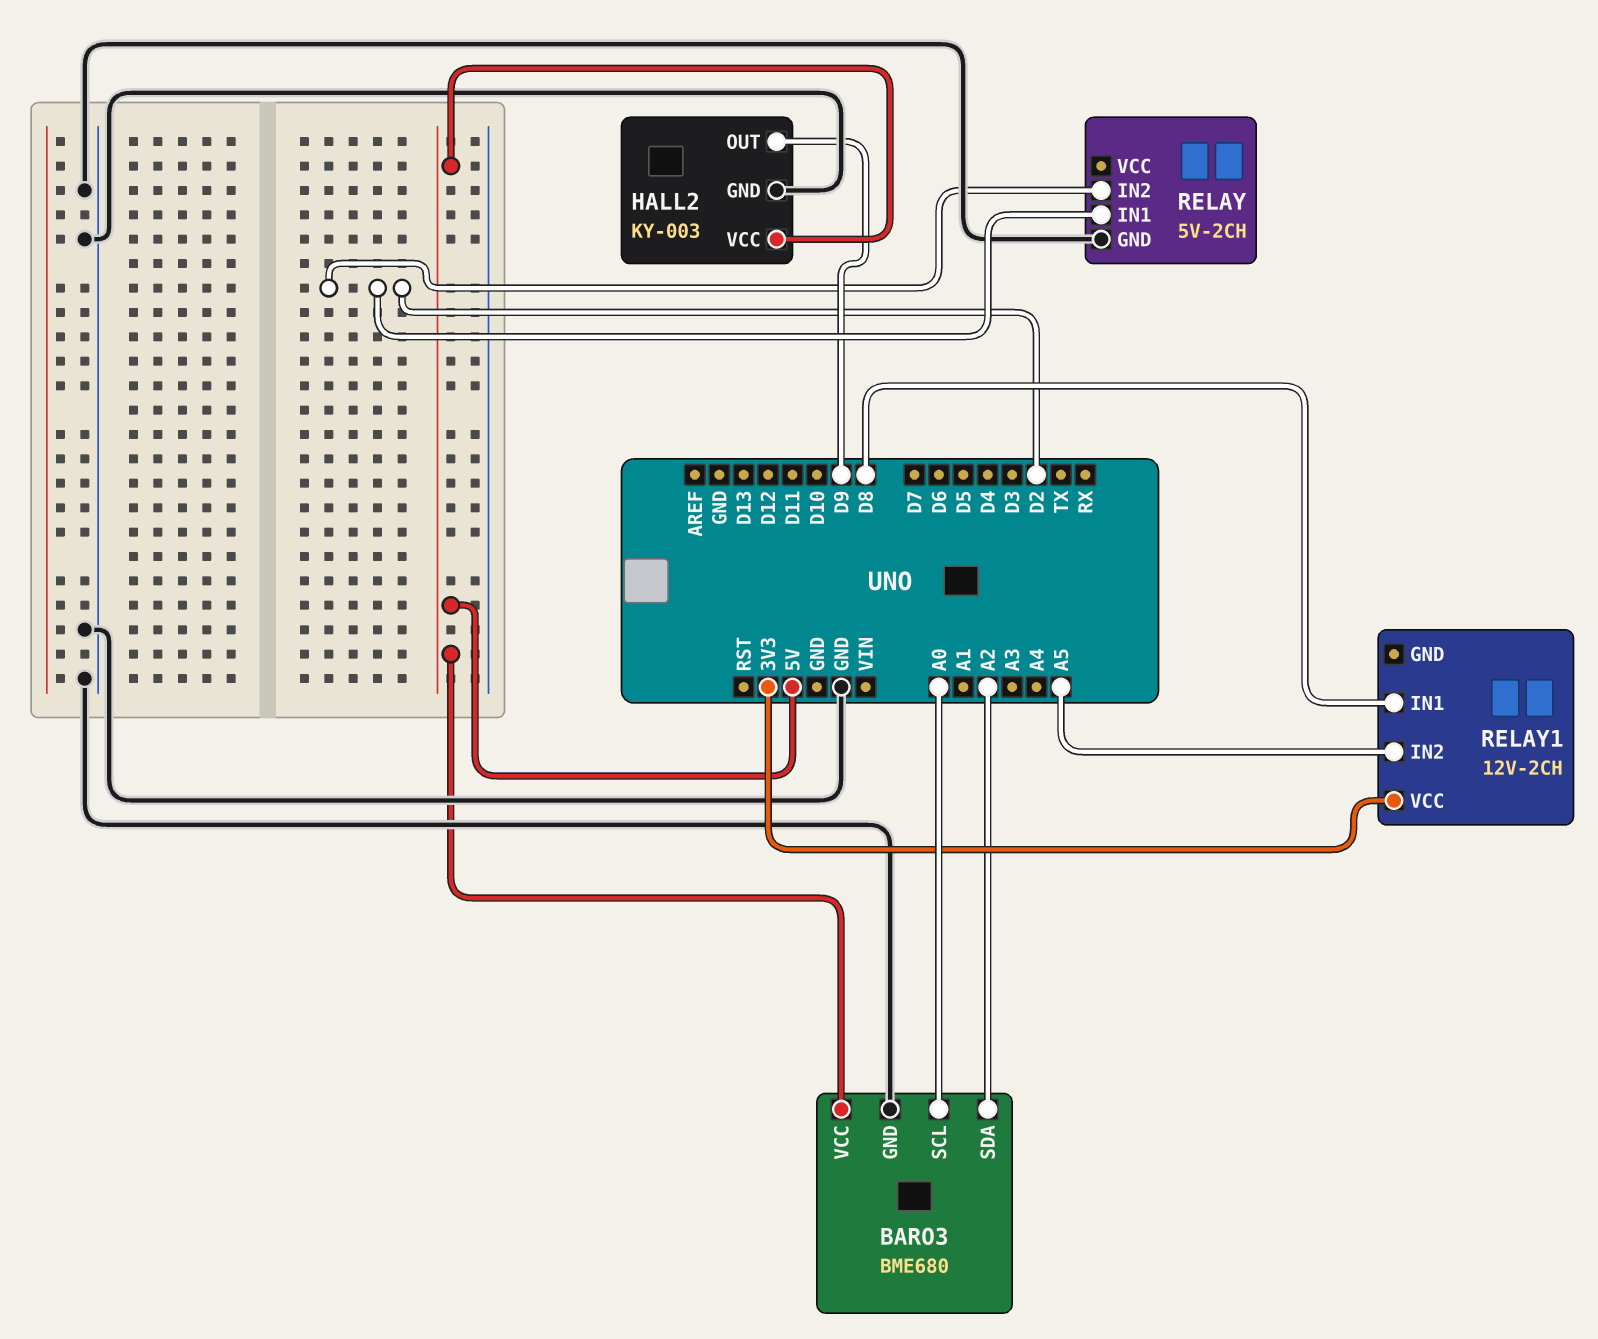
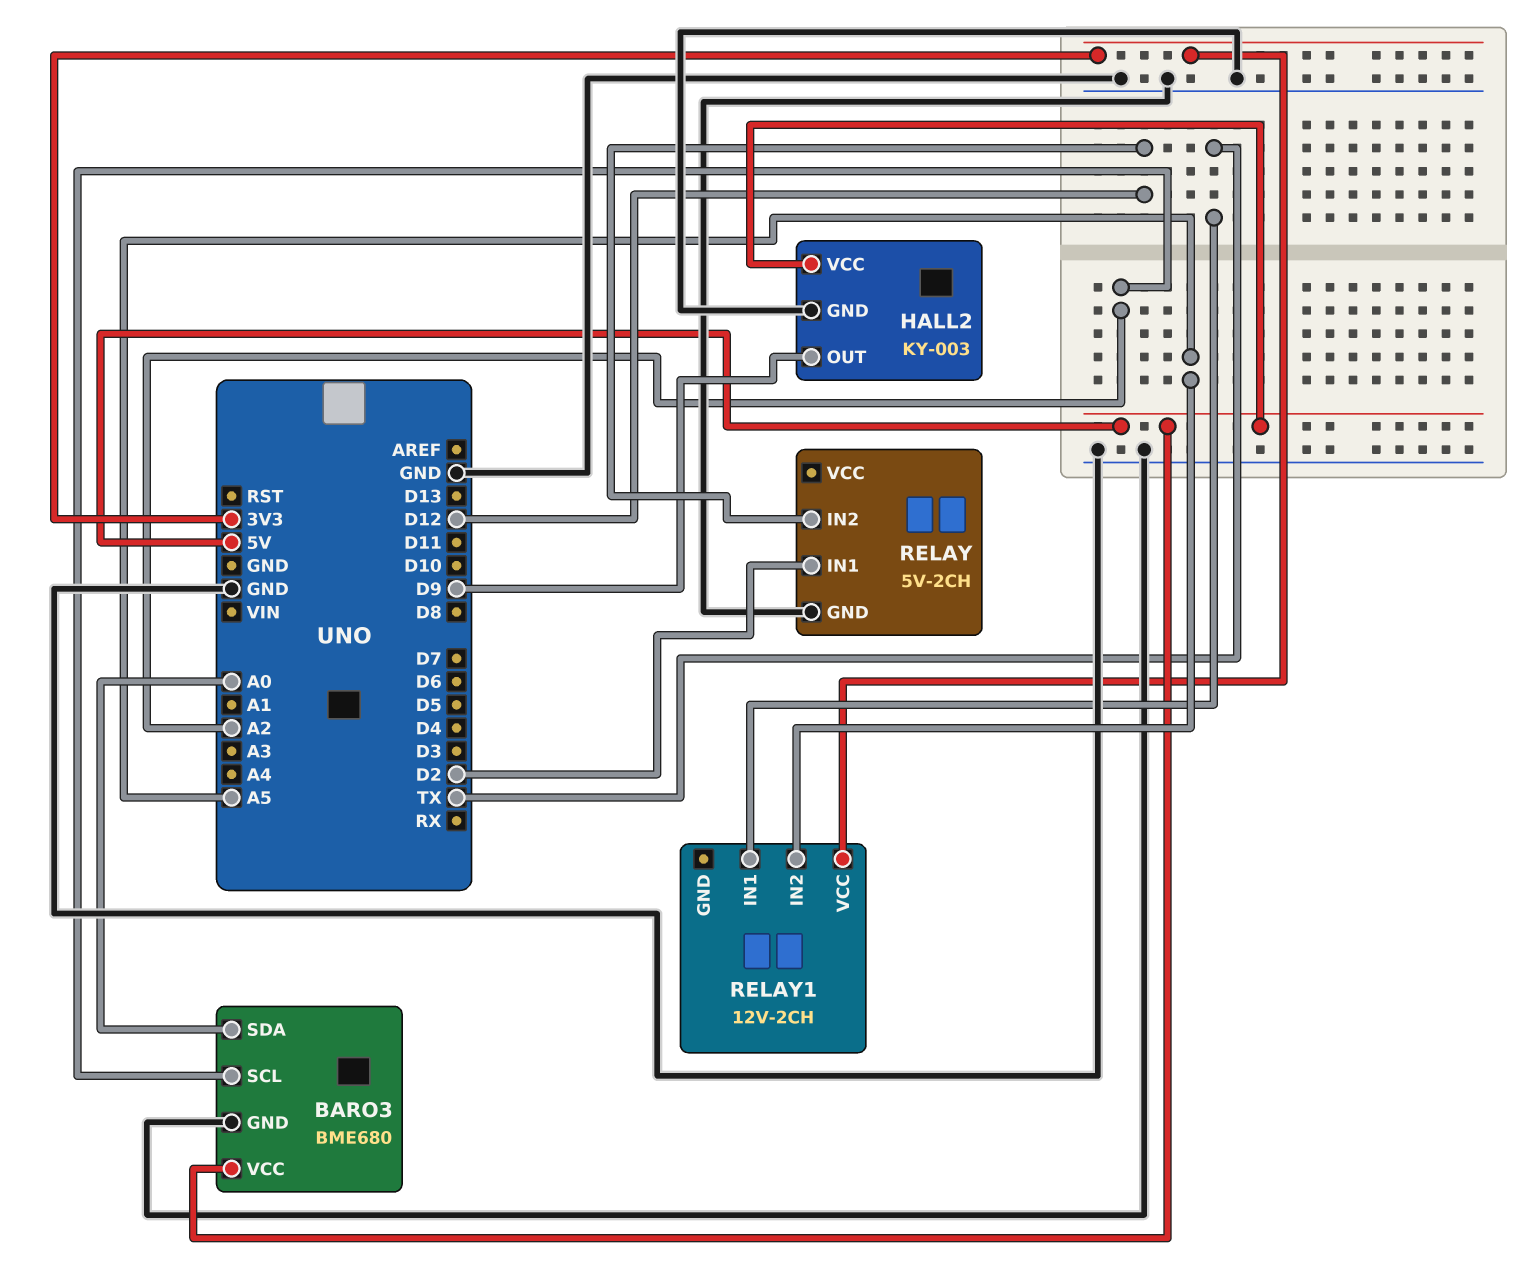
BARO3 pin SCL: A0 -> A2
BARO3 pin SDA: A2 -> A0
RELAY pin IN2: D2 -> D12
RELAY1 pin IN1: D8 -> TX

